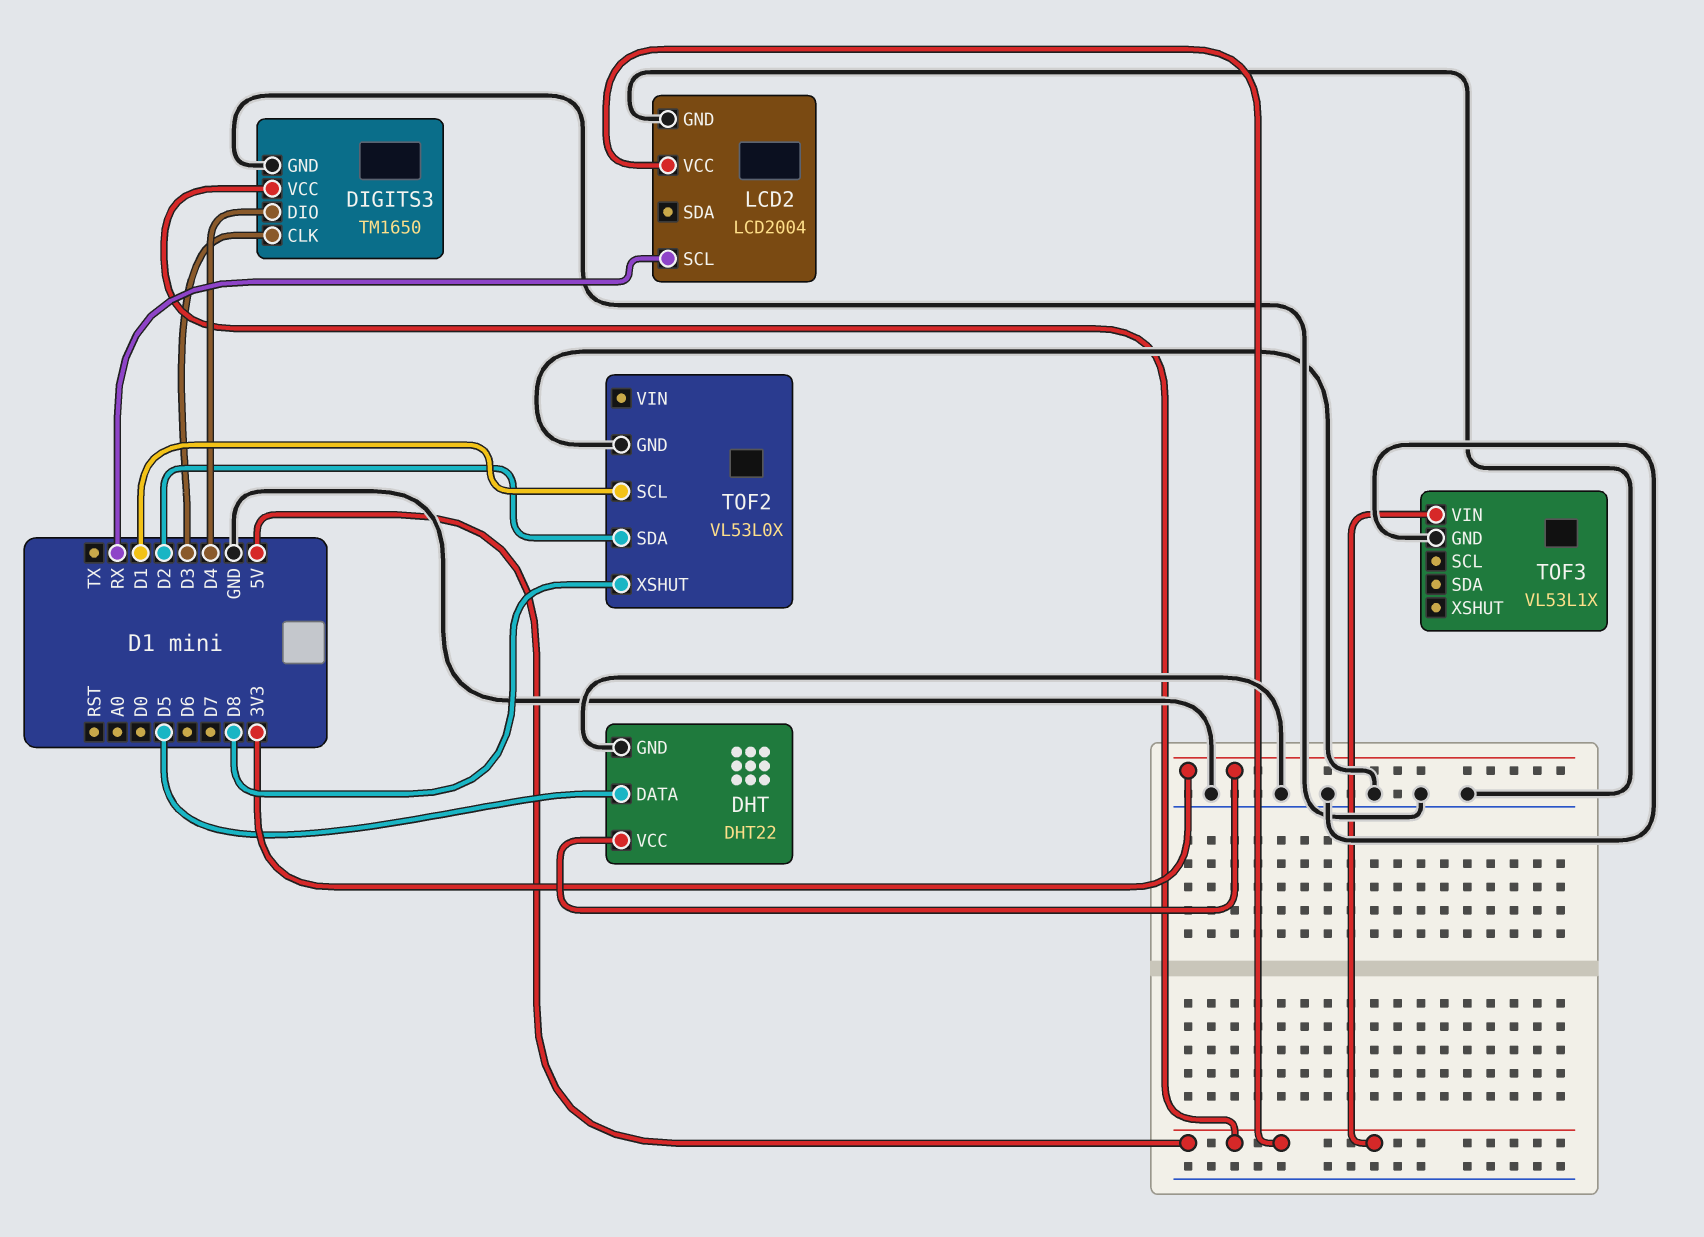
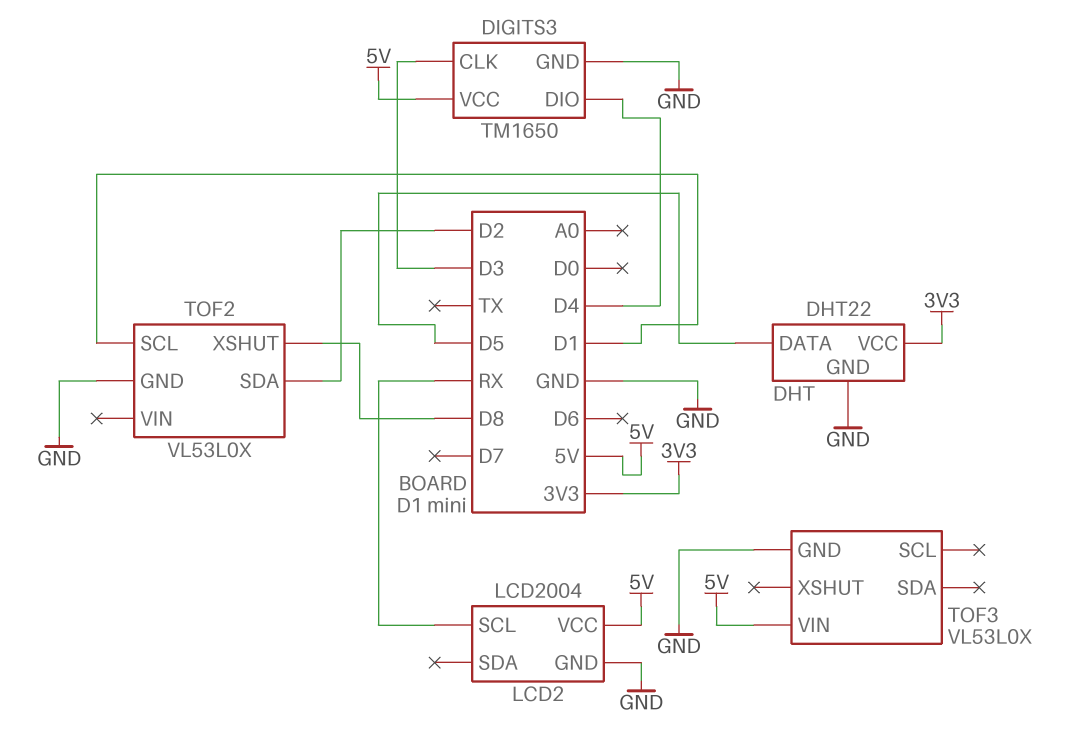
TOF3: VL53L1X -> VL53L0X

